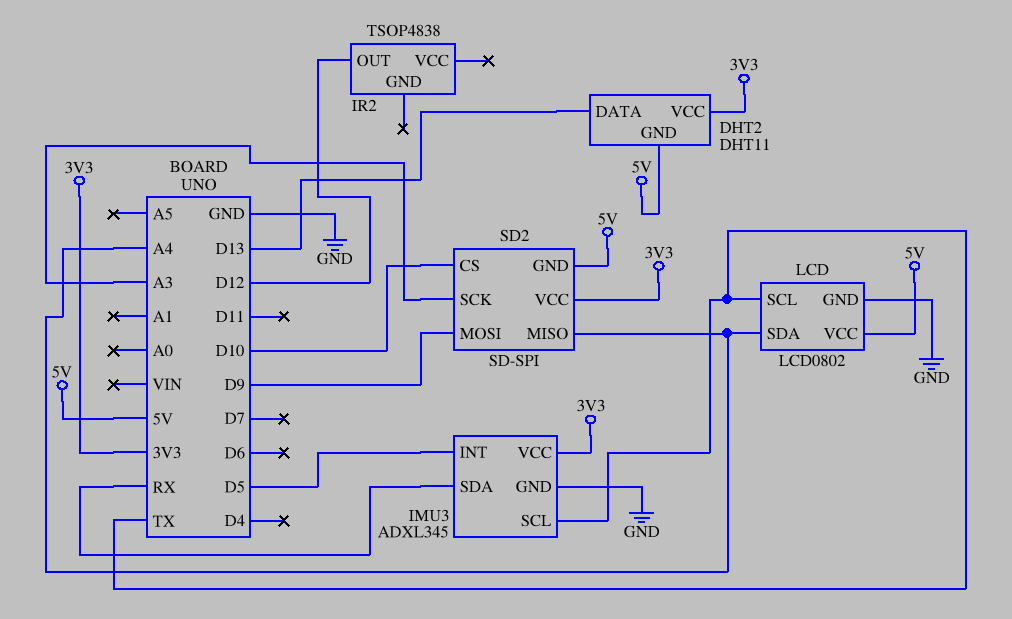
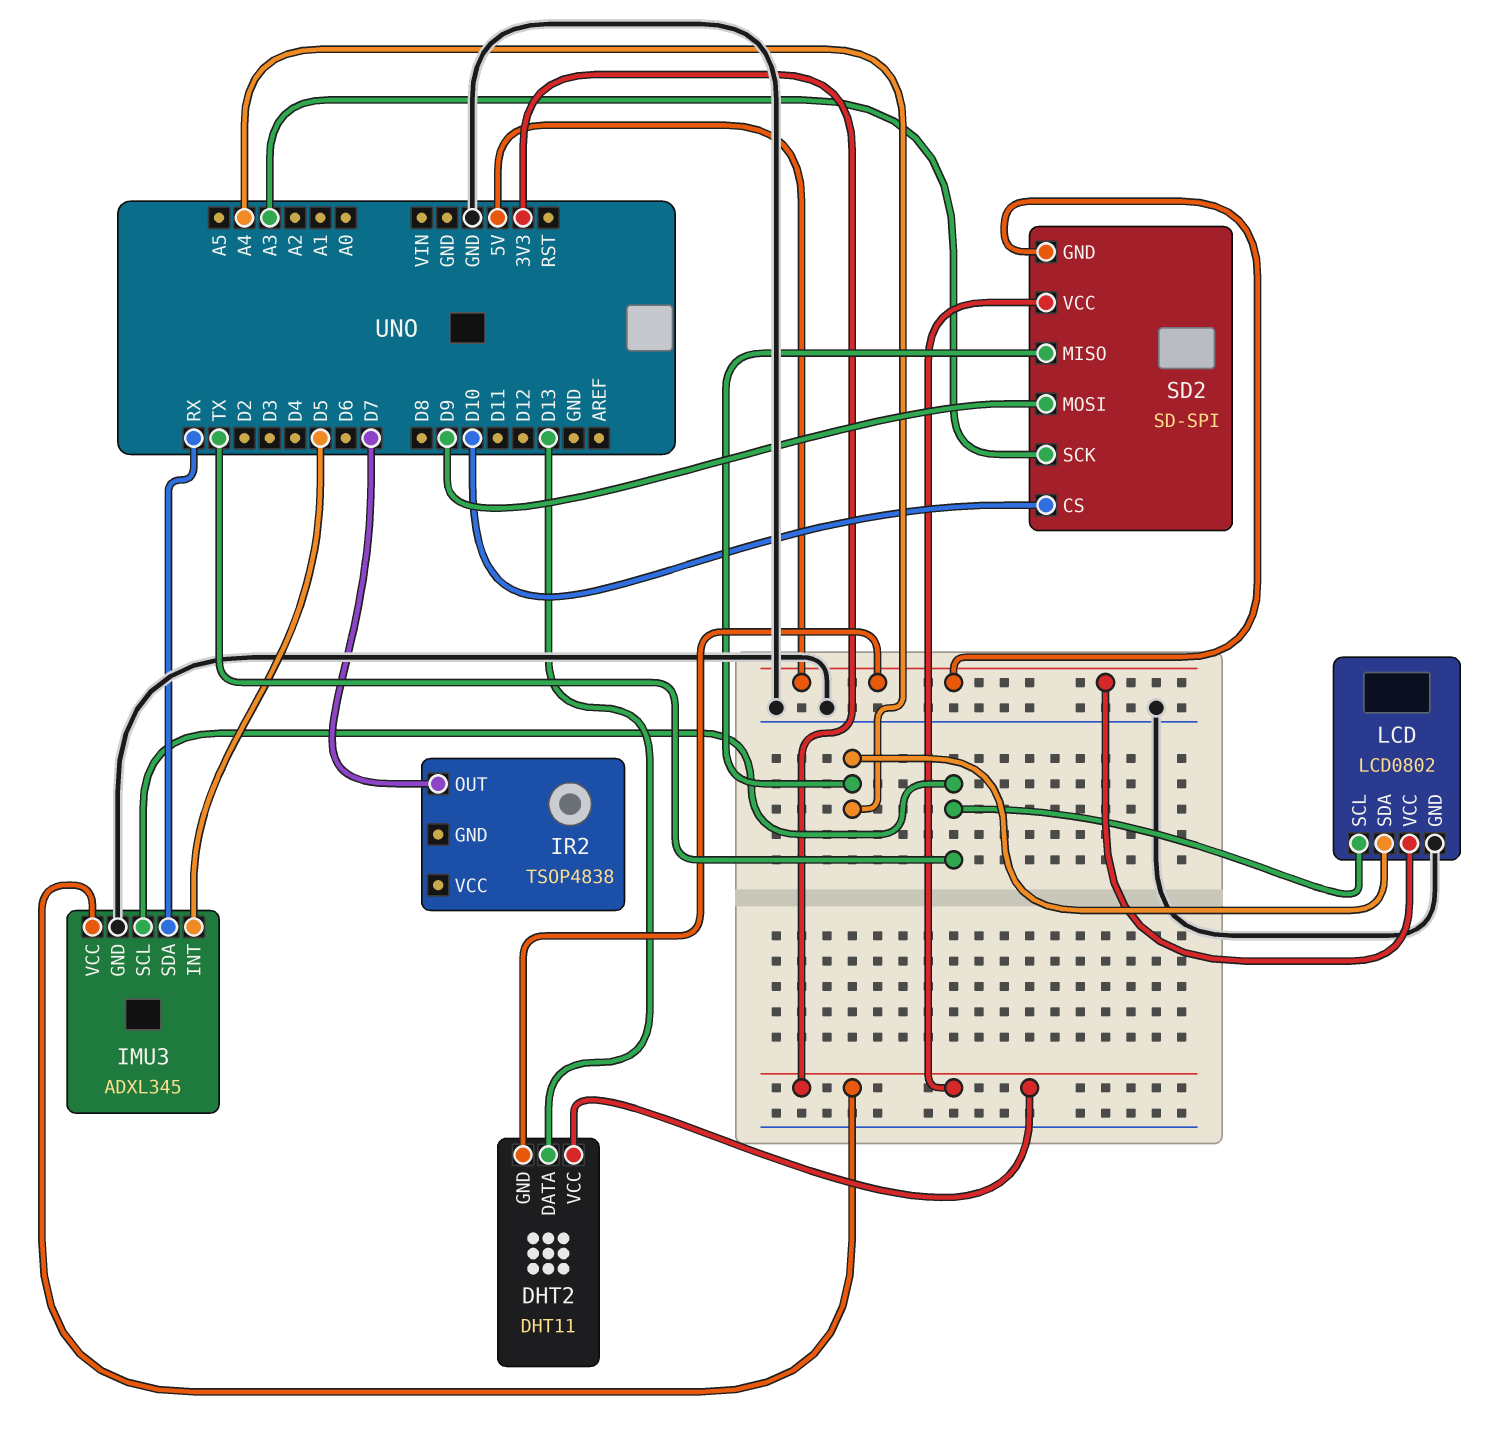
IR2 pin OUT: D12 -> D7

